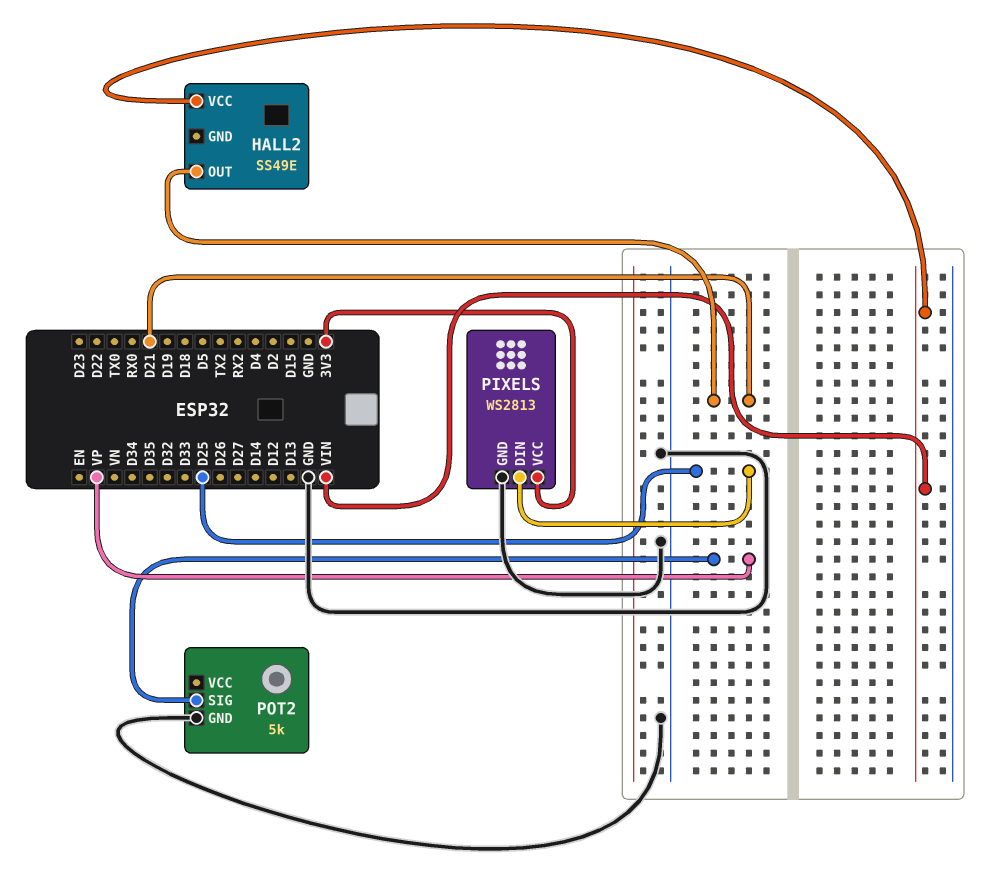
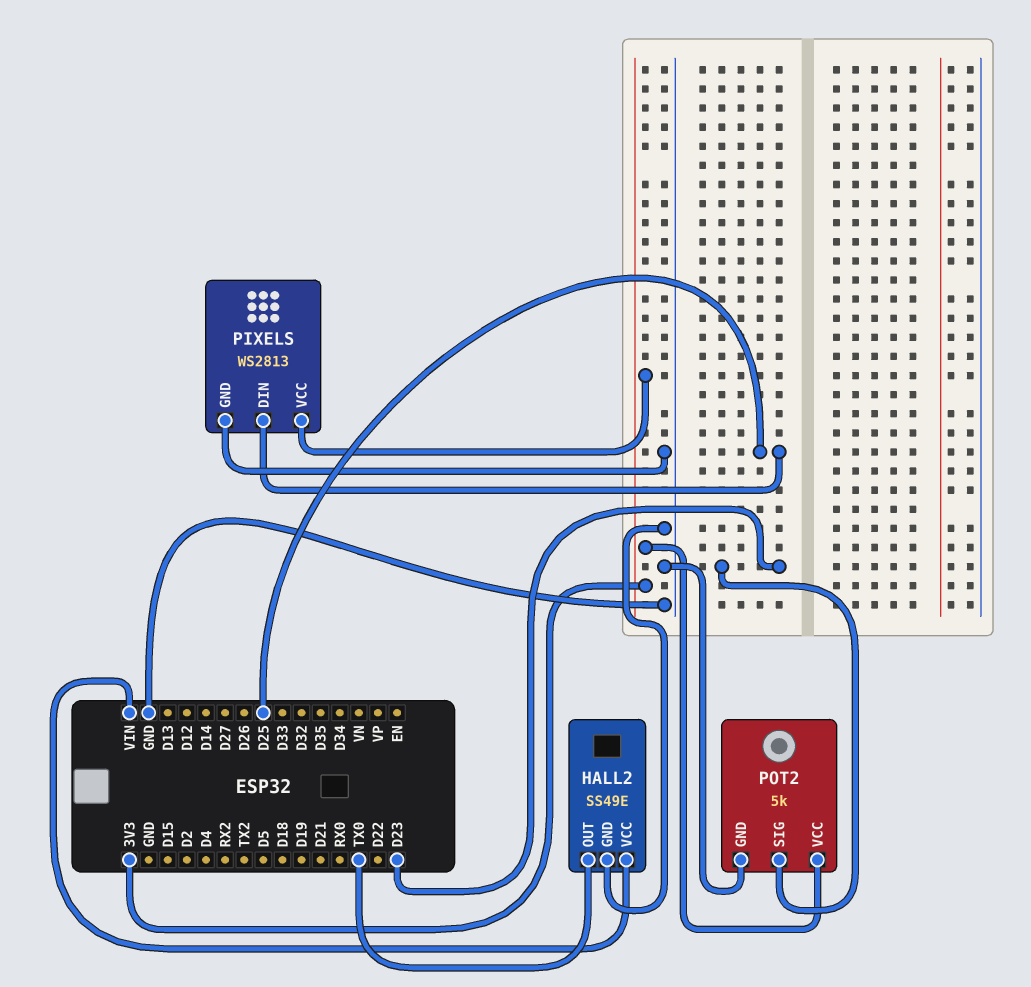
HALL2 pin GND: none -> GND
HALL2 pin OUT: D21 -> TX0
POT2 pin SIG: VP -> D23
POT2 pin VCC: none -> 3V3

